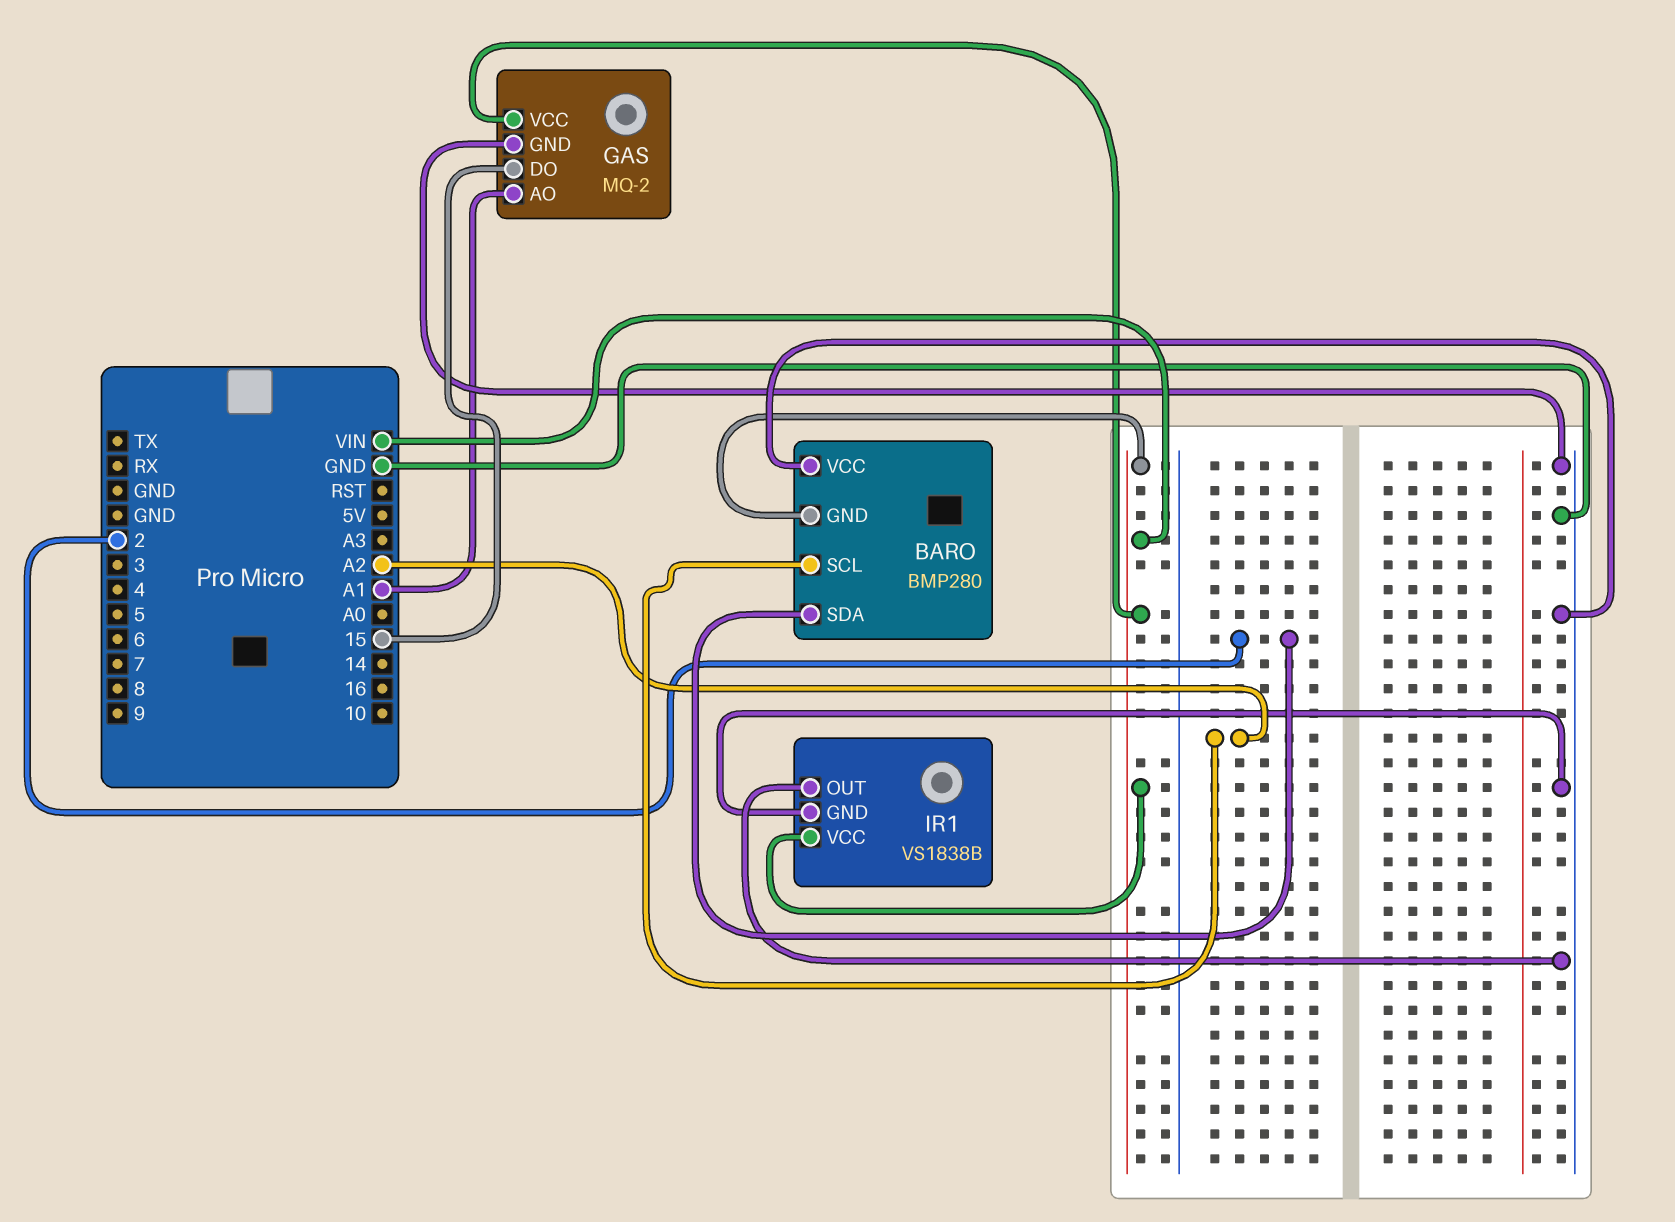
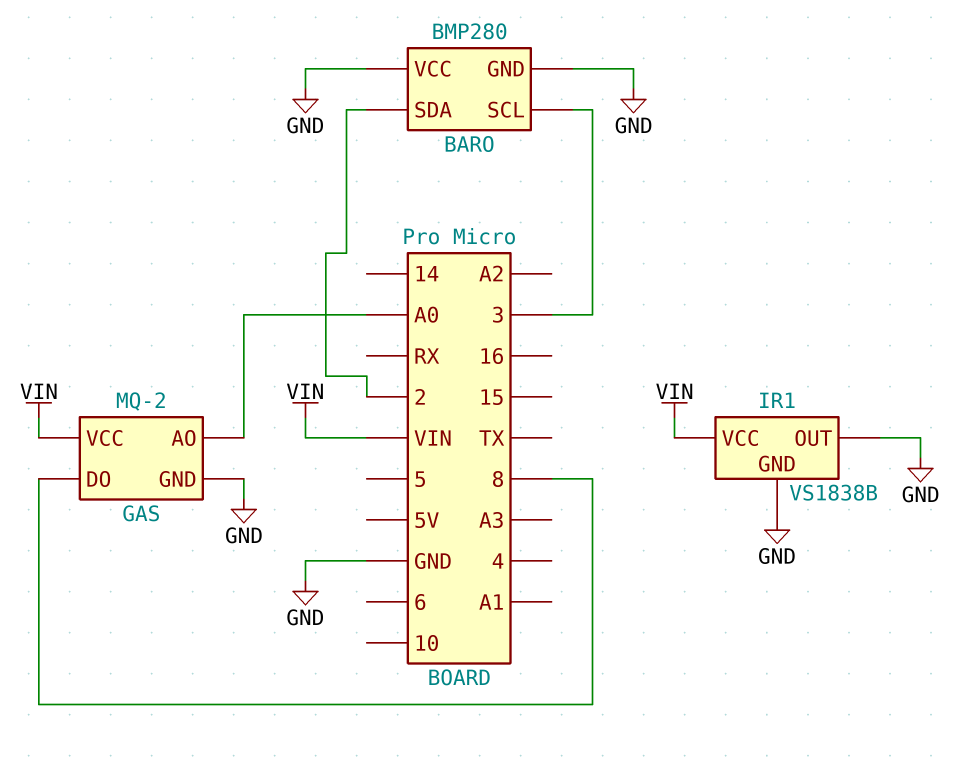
BARO pin GND: VIN -> GND
BARO pin SCL: A2 -> 3
GAS pin AO: A1 -> A0
GAS pin DO: 15 -> 8

